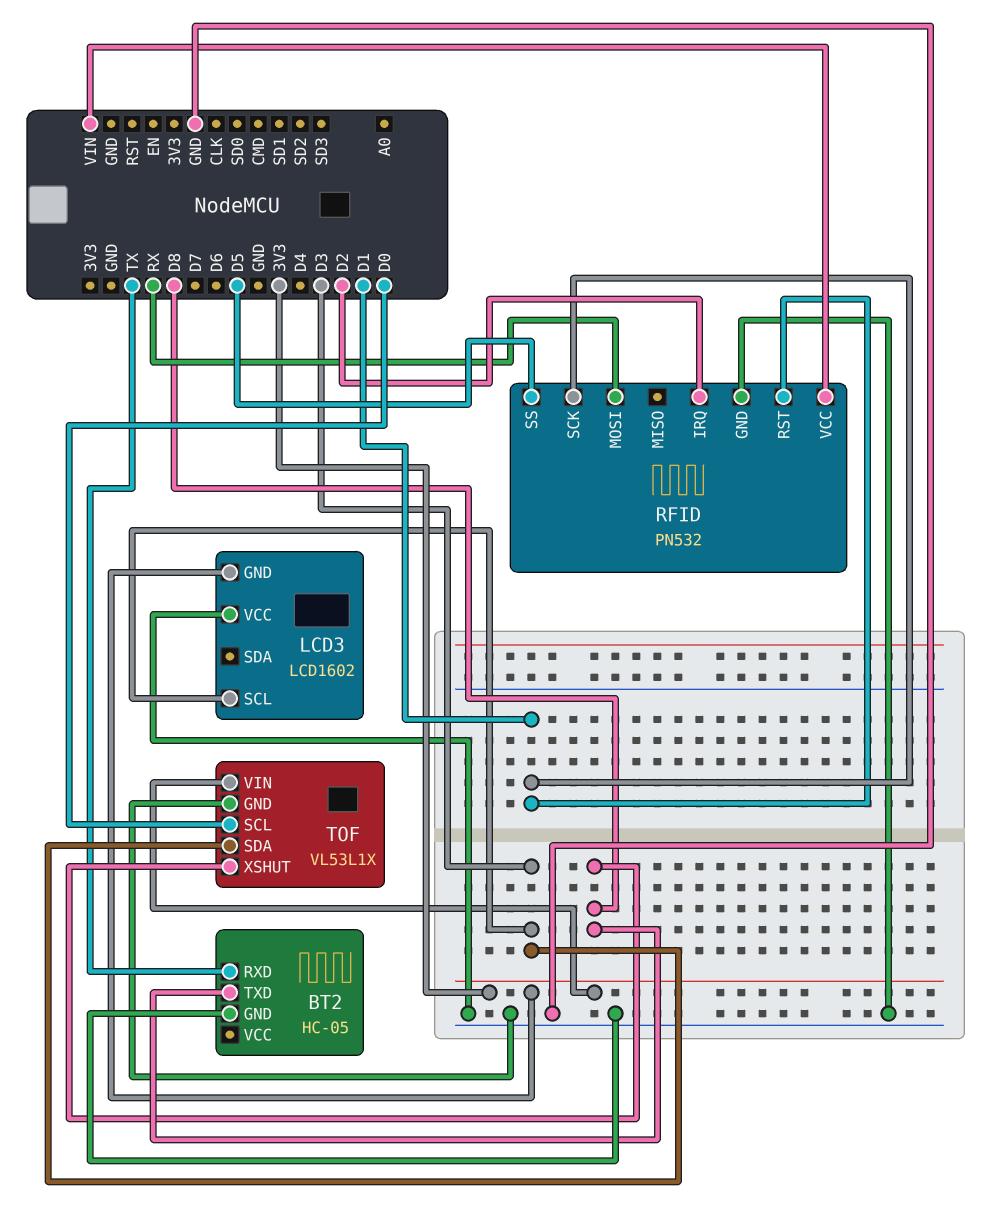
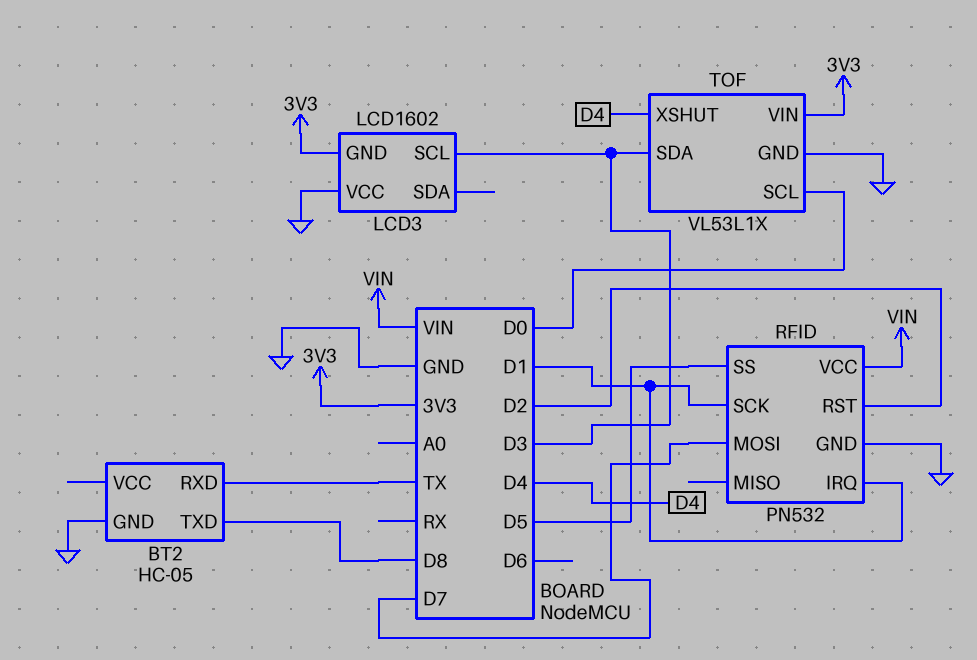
RFID pin IRQ: D2 -> D1
RFID pin MOSI: RX -> D7
RFID pin RST: D1 -> D2
TOF pin XSHUT: D8 -> D4

